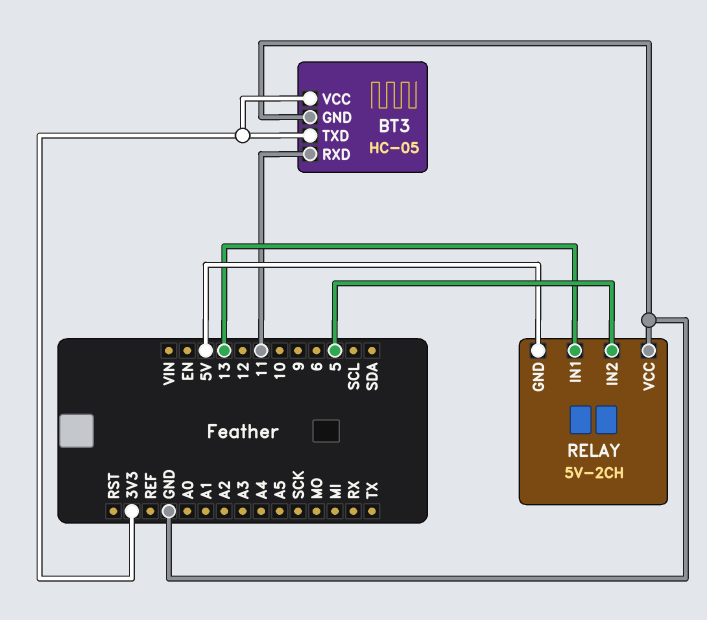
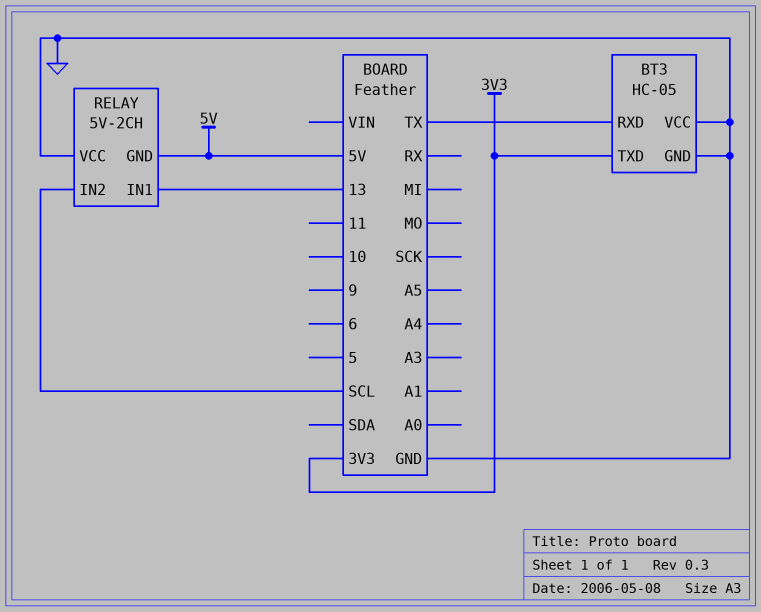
BT3 pin RXD: 11 -> TX
BT3 pin VCC: 3V3 -> GND
RELAY pin IN2: 5 -> SCL

